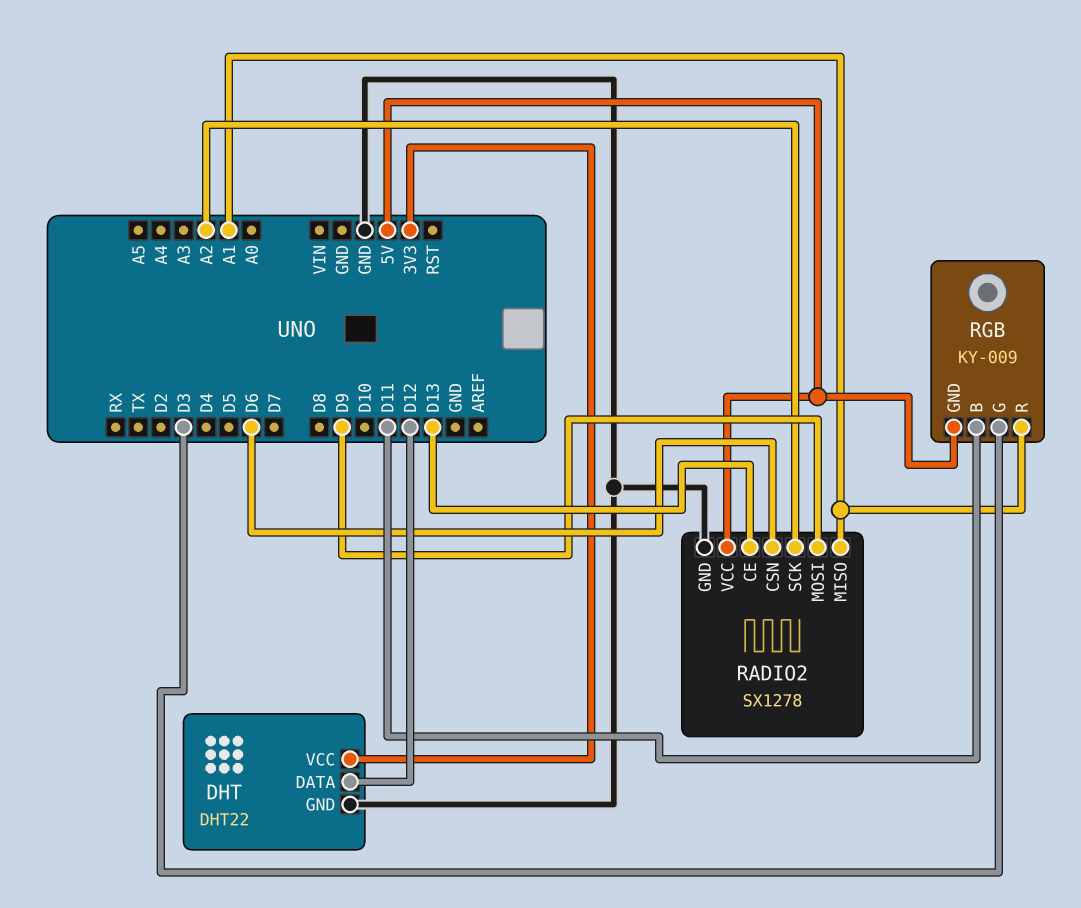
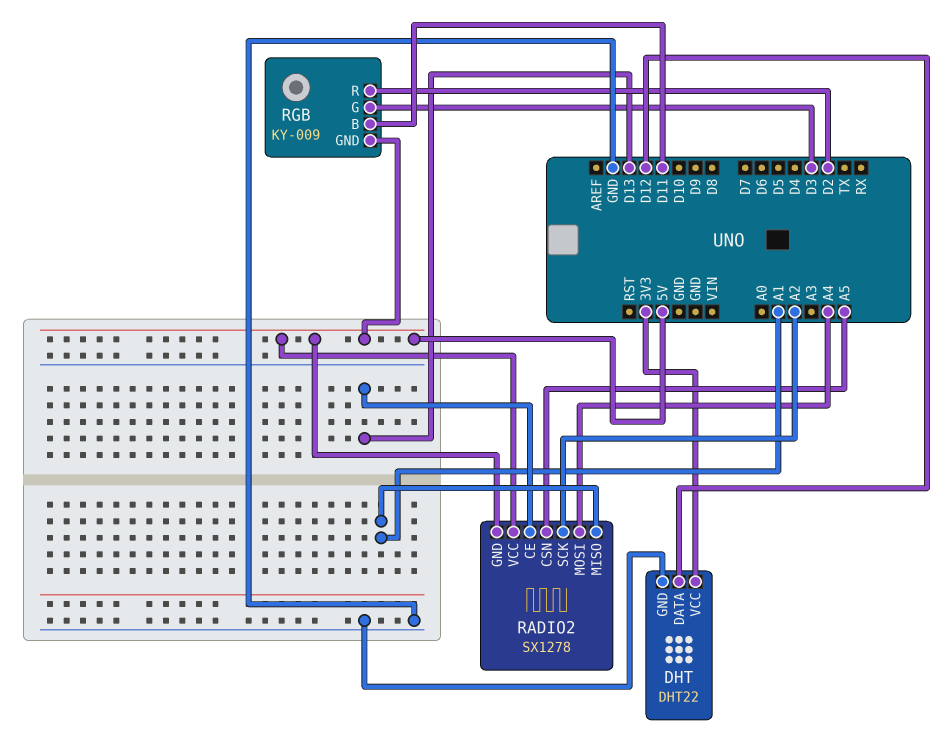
RADIO2 pin CSN: D6 -> A5
RADIO2 pin GND: GND -> 5V
RADIO2 pin MOSI: D9 -> A4
RGB pin R: A1 -> D2

